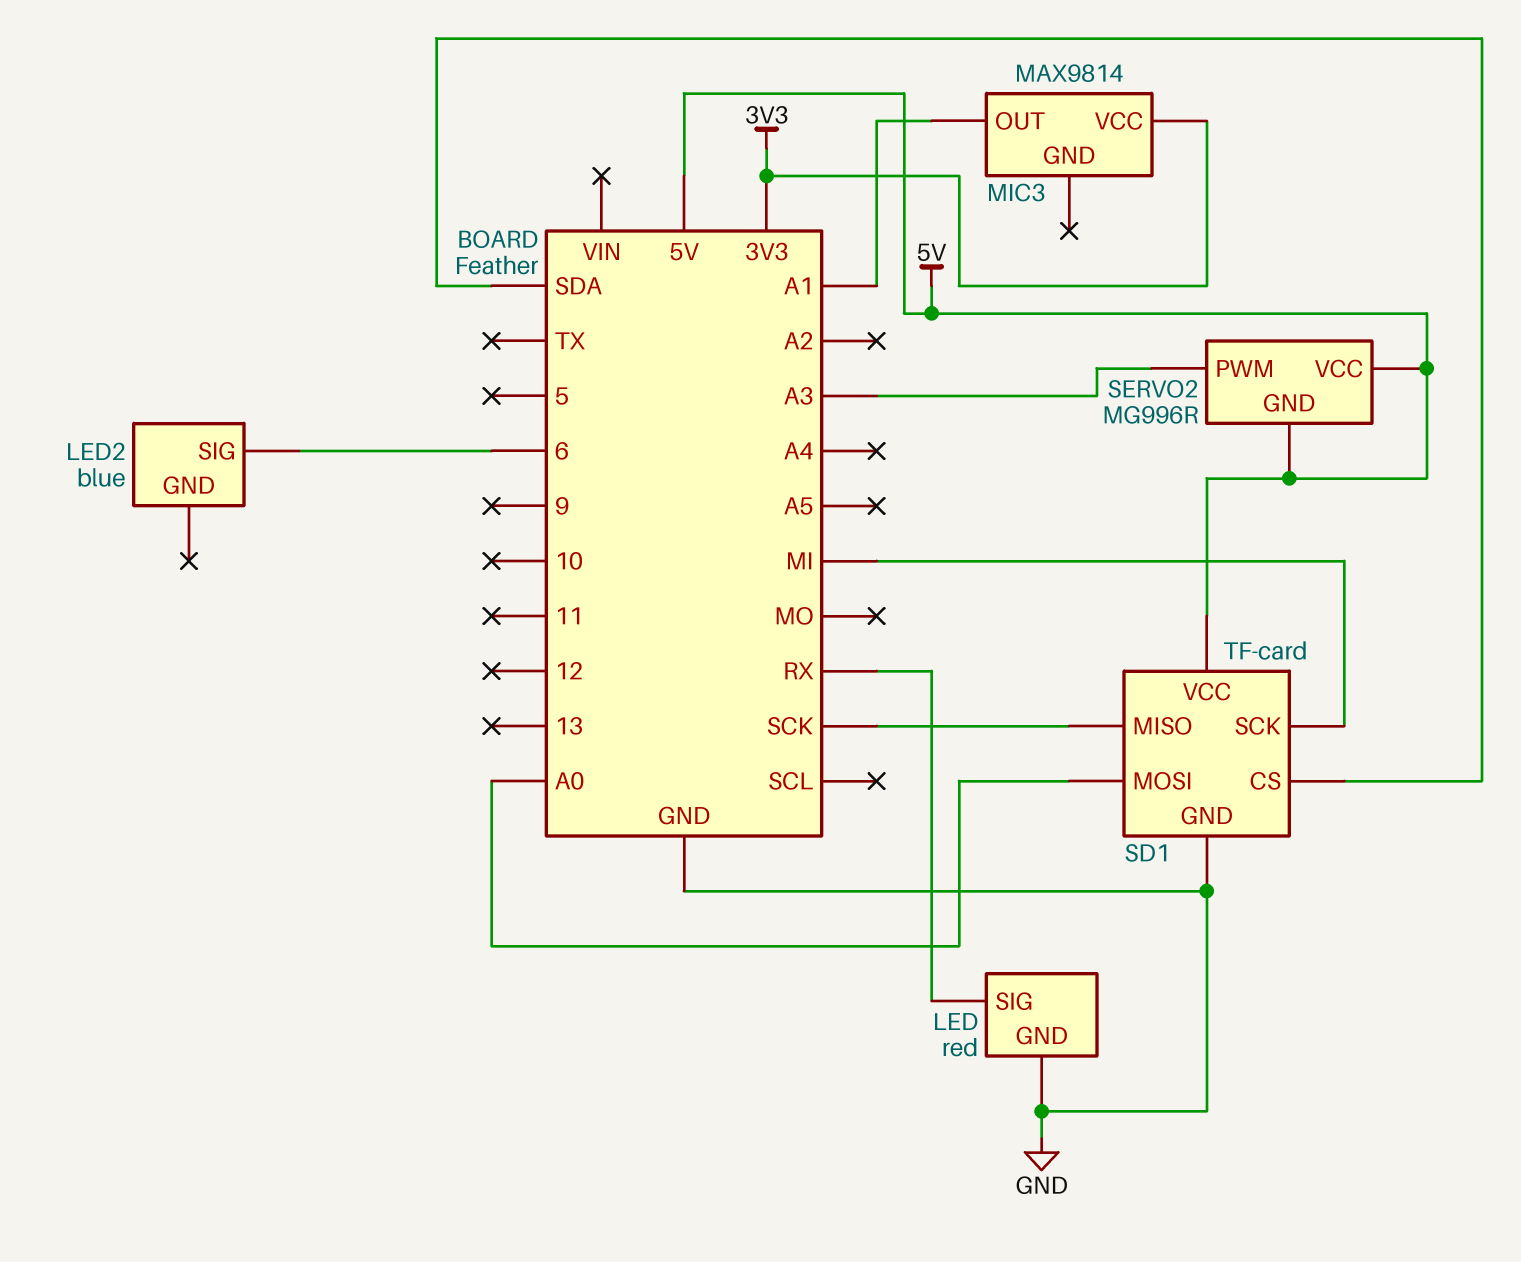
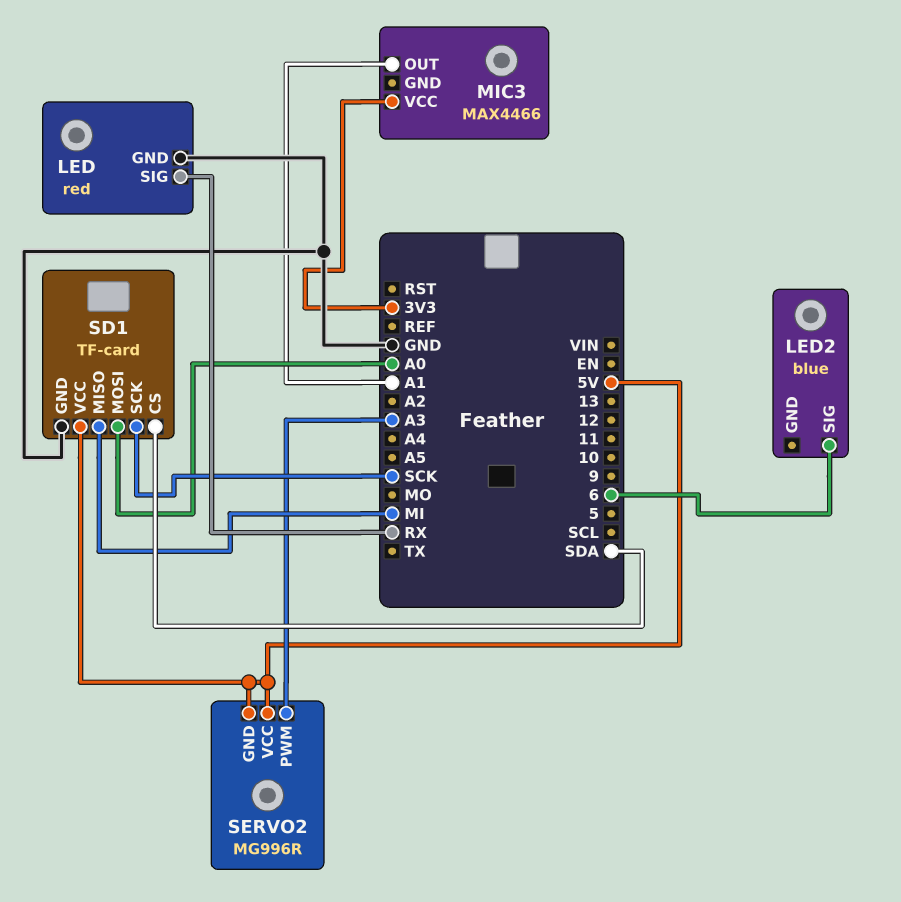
MIC3: MAX9814 -> MAX4466
SD1 pin MISO: SCK -> MI
SD1 pin SCK: MI -> SCK

